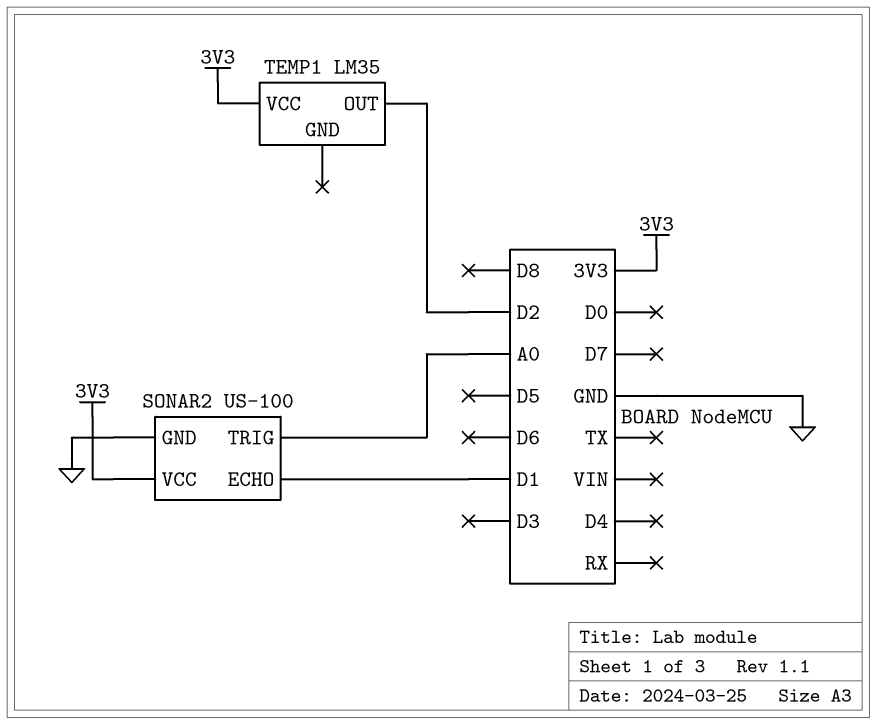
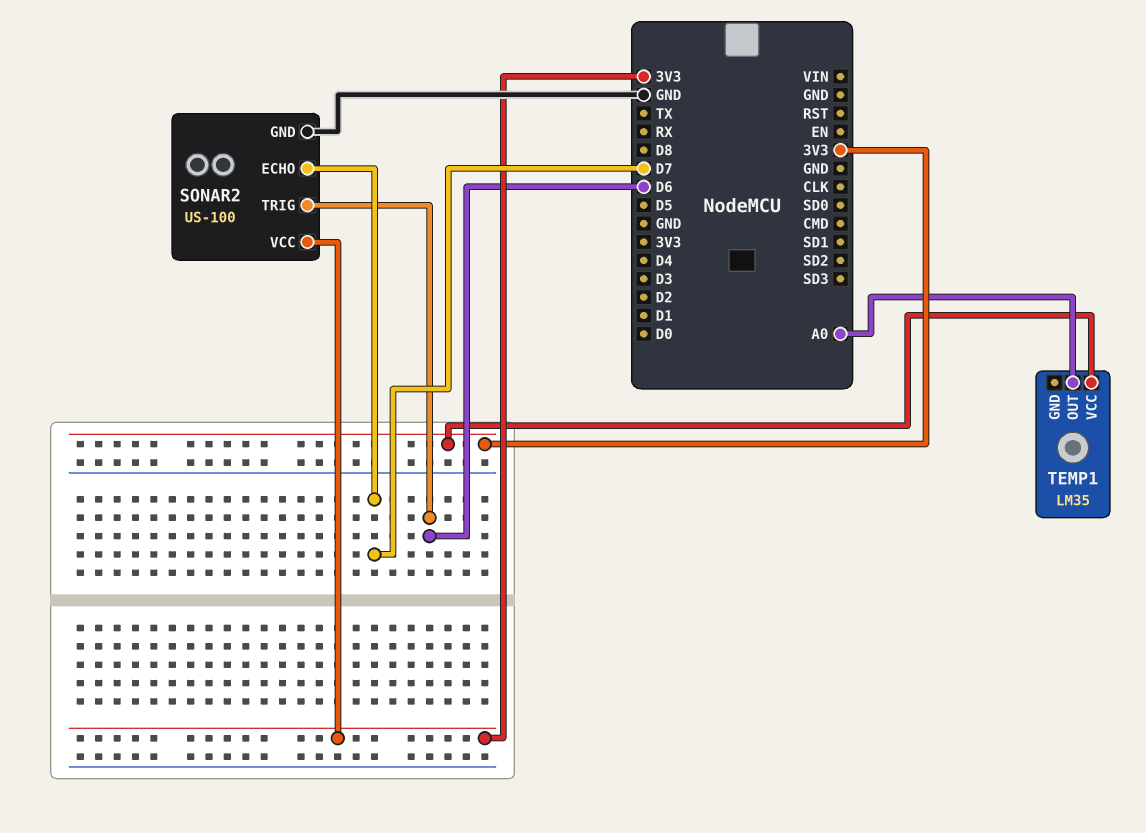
SONAR2 pin ECHO: D1 -> D7
SONAR2 pin TRIG: A0 -> D6
TEMP1 pin OUT: D2 -> A0

